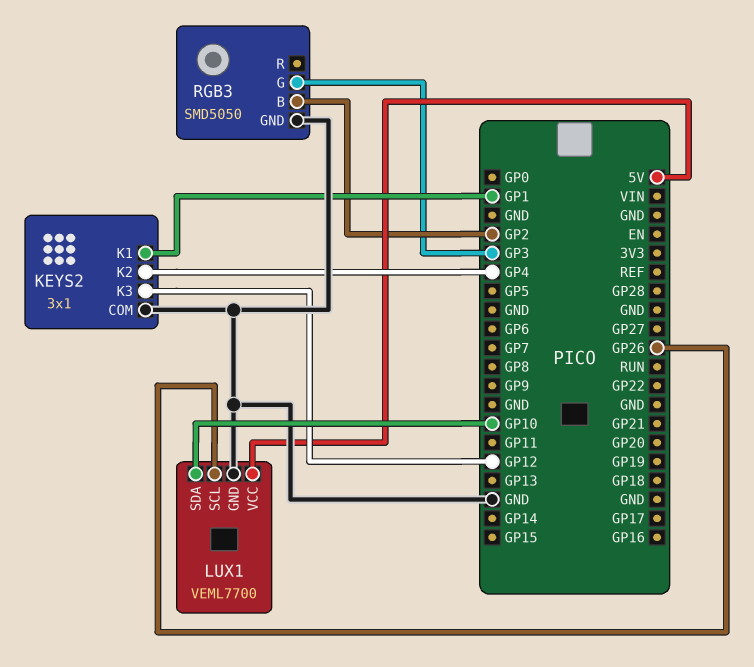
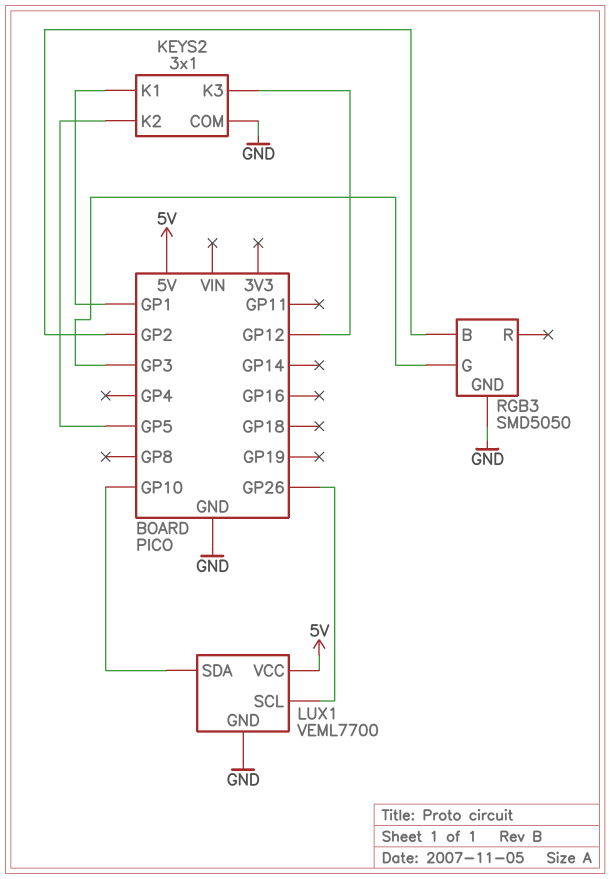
KEYS2 pin K2: GP4 -> GP5

